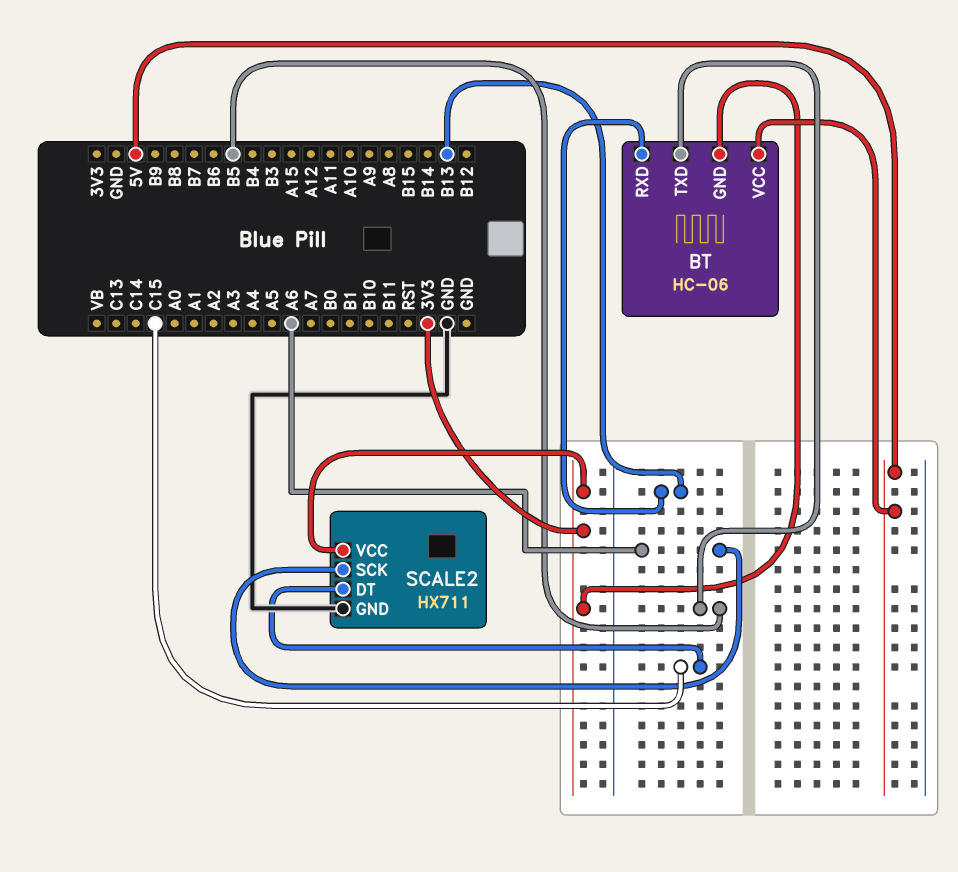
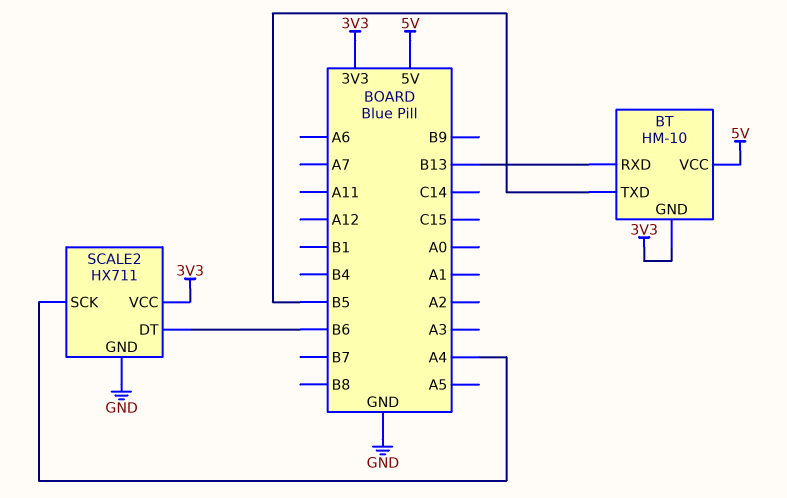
BT: HC-06 -> HM-10
SCALE2 pin DT: C15 -> B6
SCALE2 pin SCK: A6 -> A4

